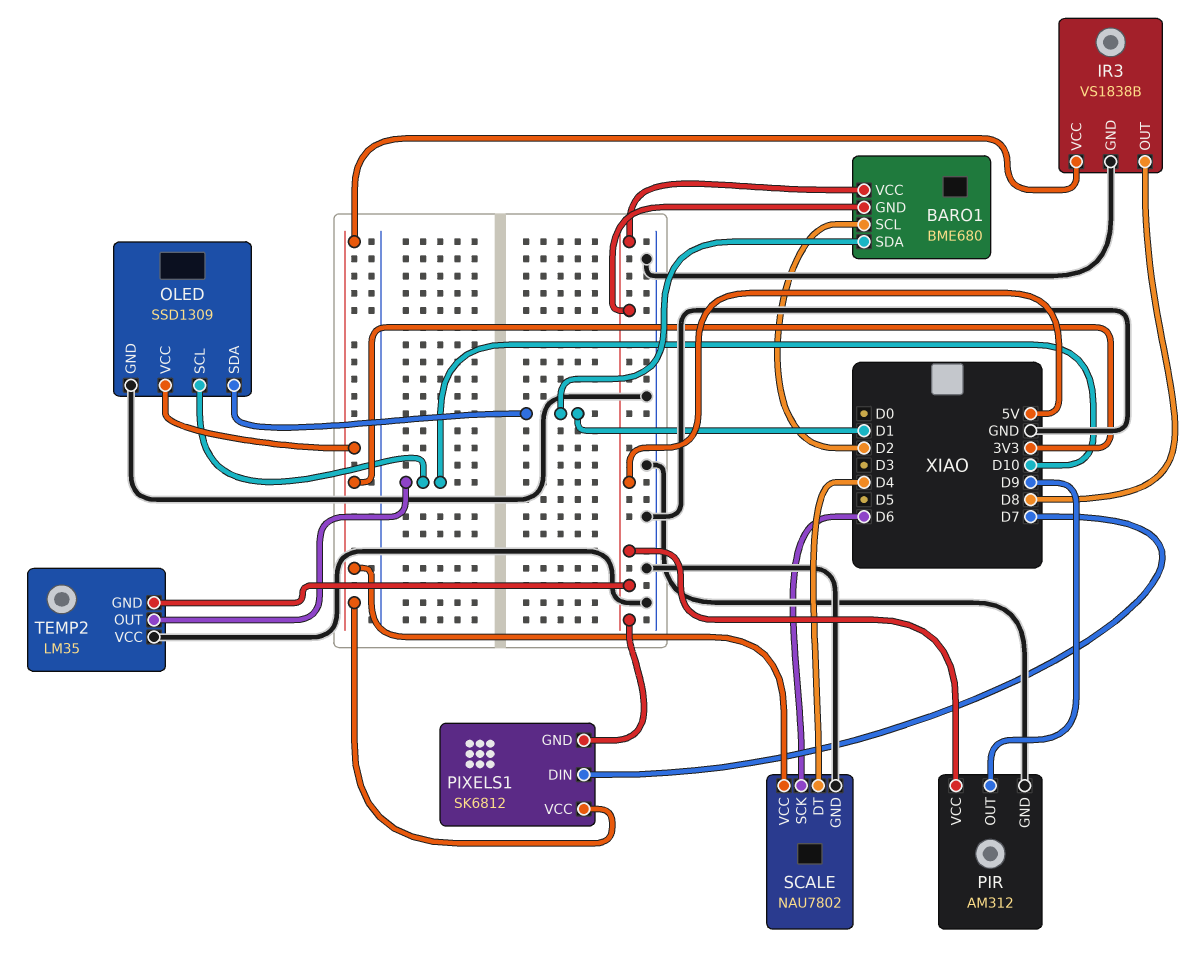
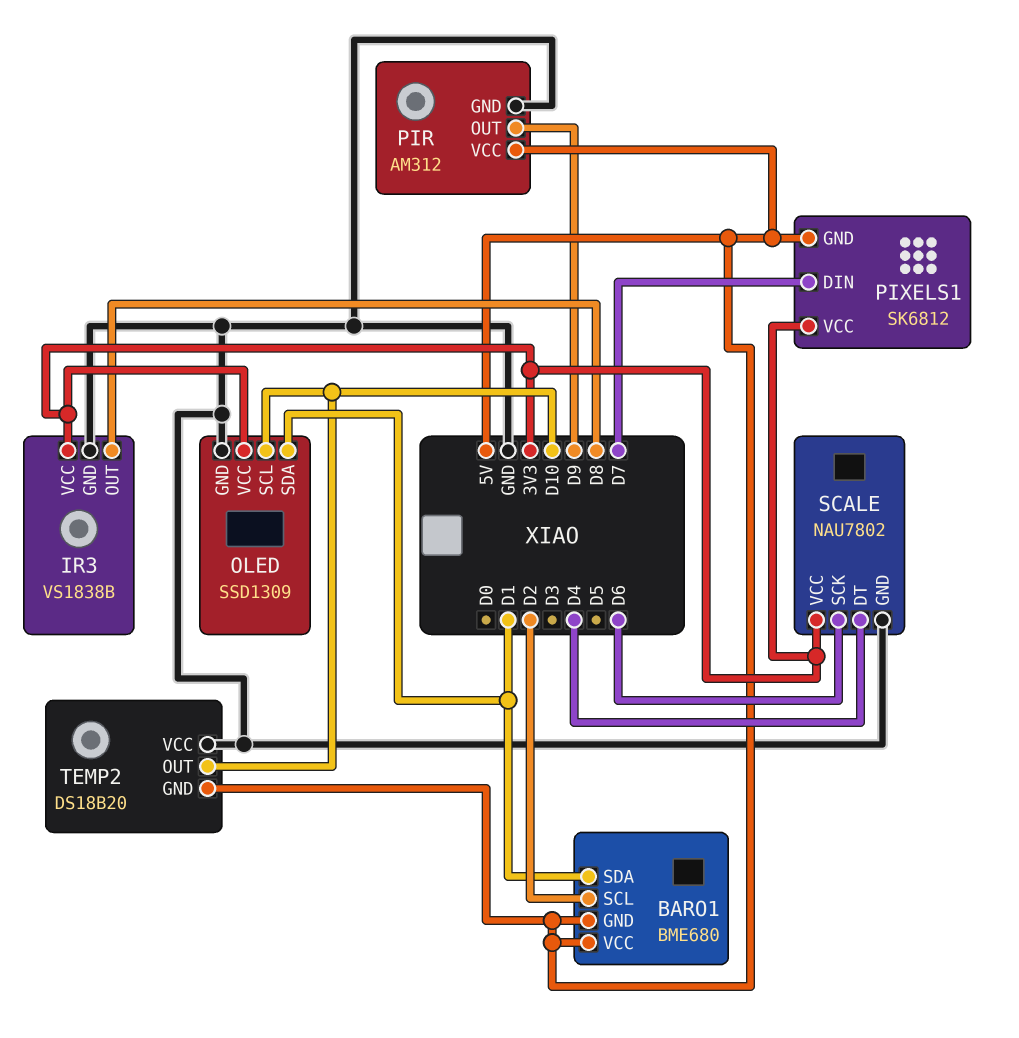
TEMP2: LM35 -> DS18B20

